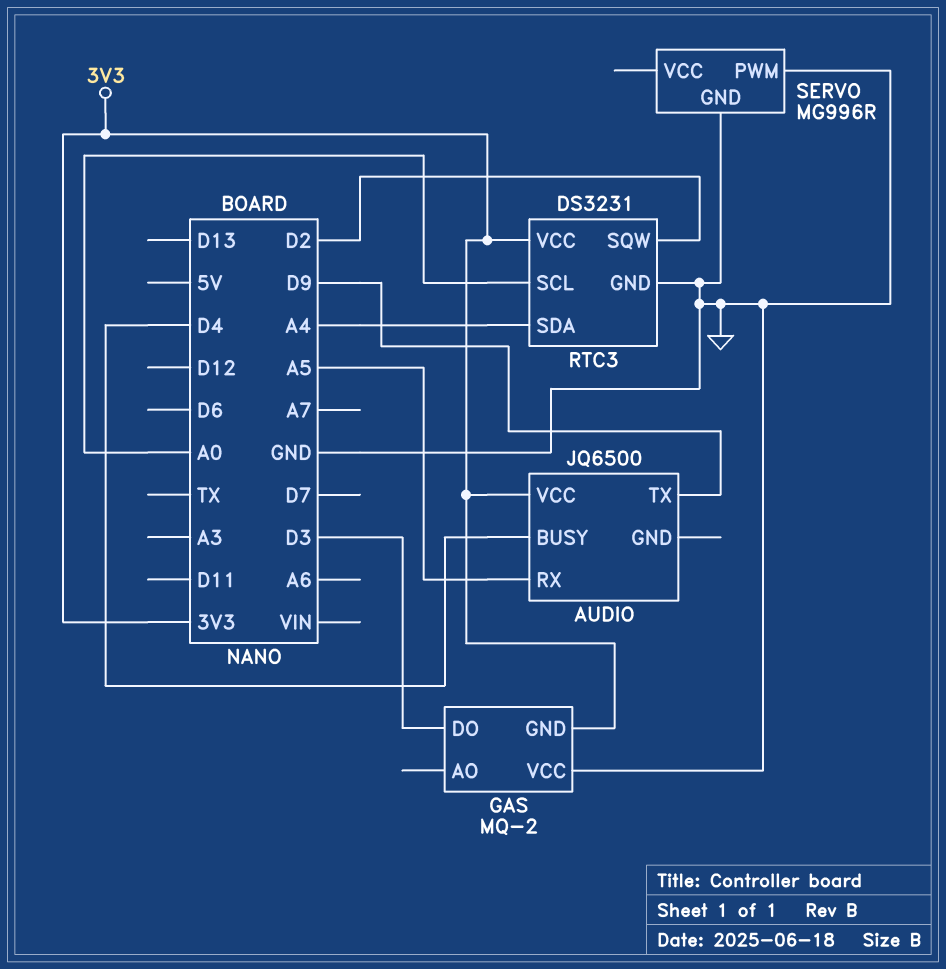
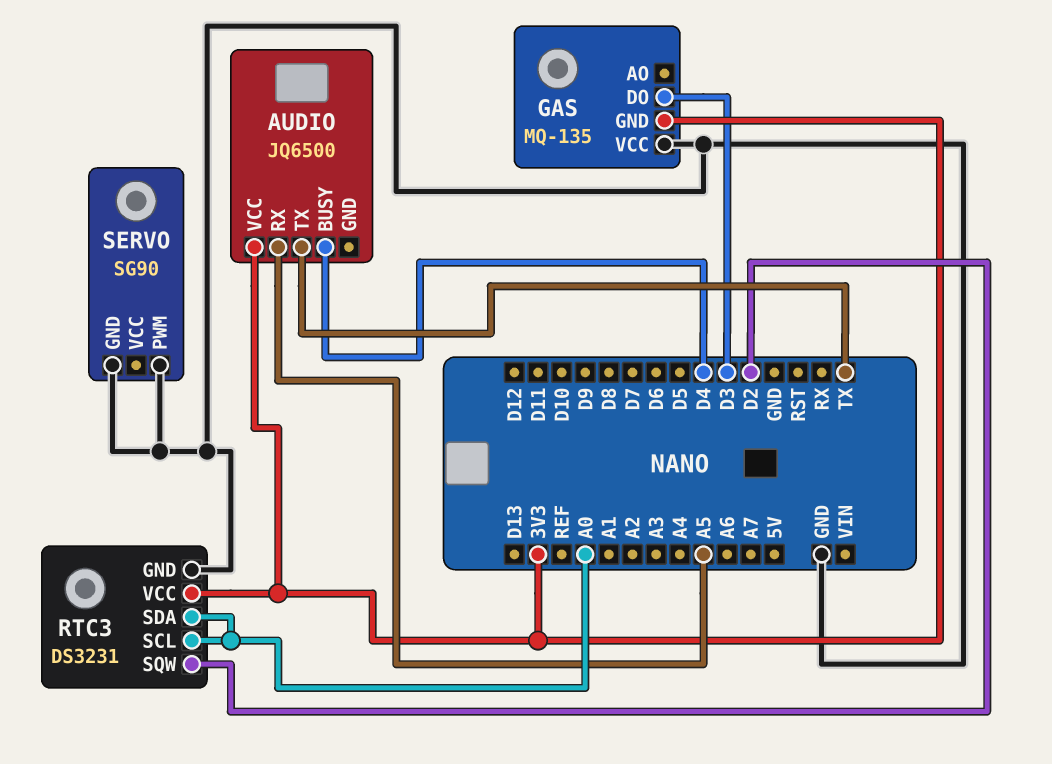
AUDIO pin TX: D9 -> TX
GAS: MQ-2 -> MQ-135
RTC3 pin SDA: A4 -> A0
SERVO: MG996R -> SG90

